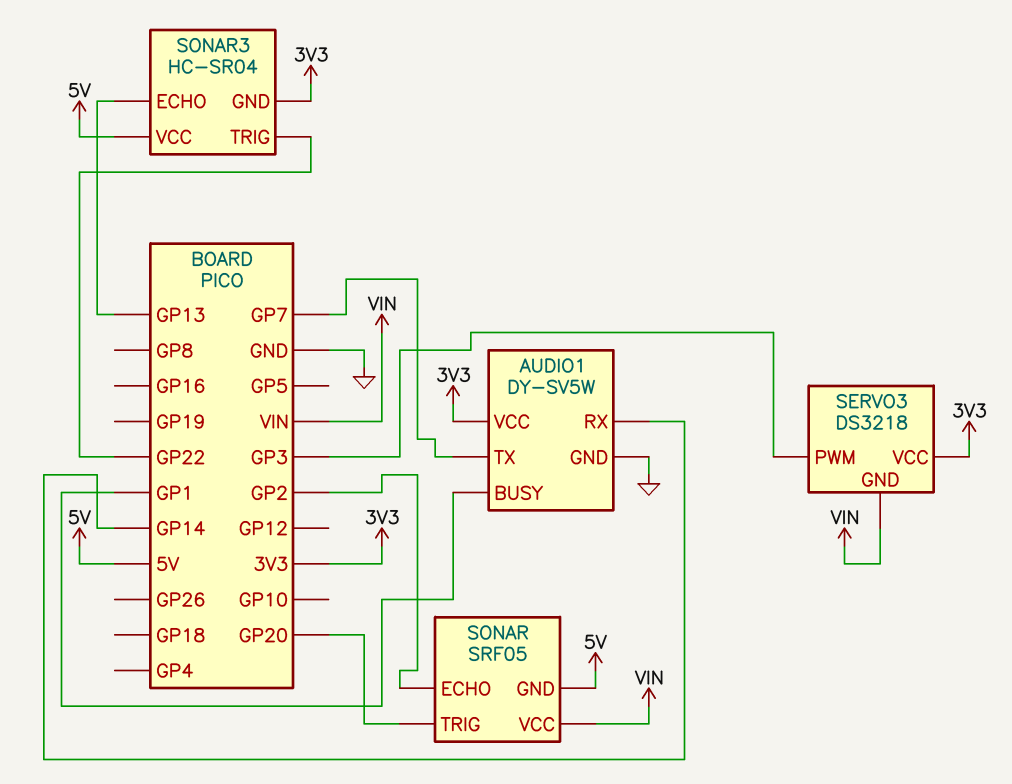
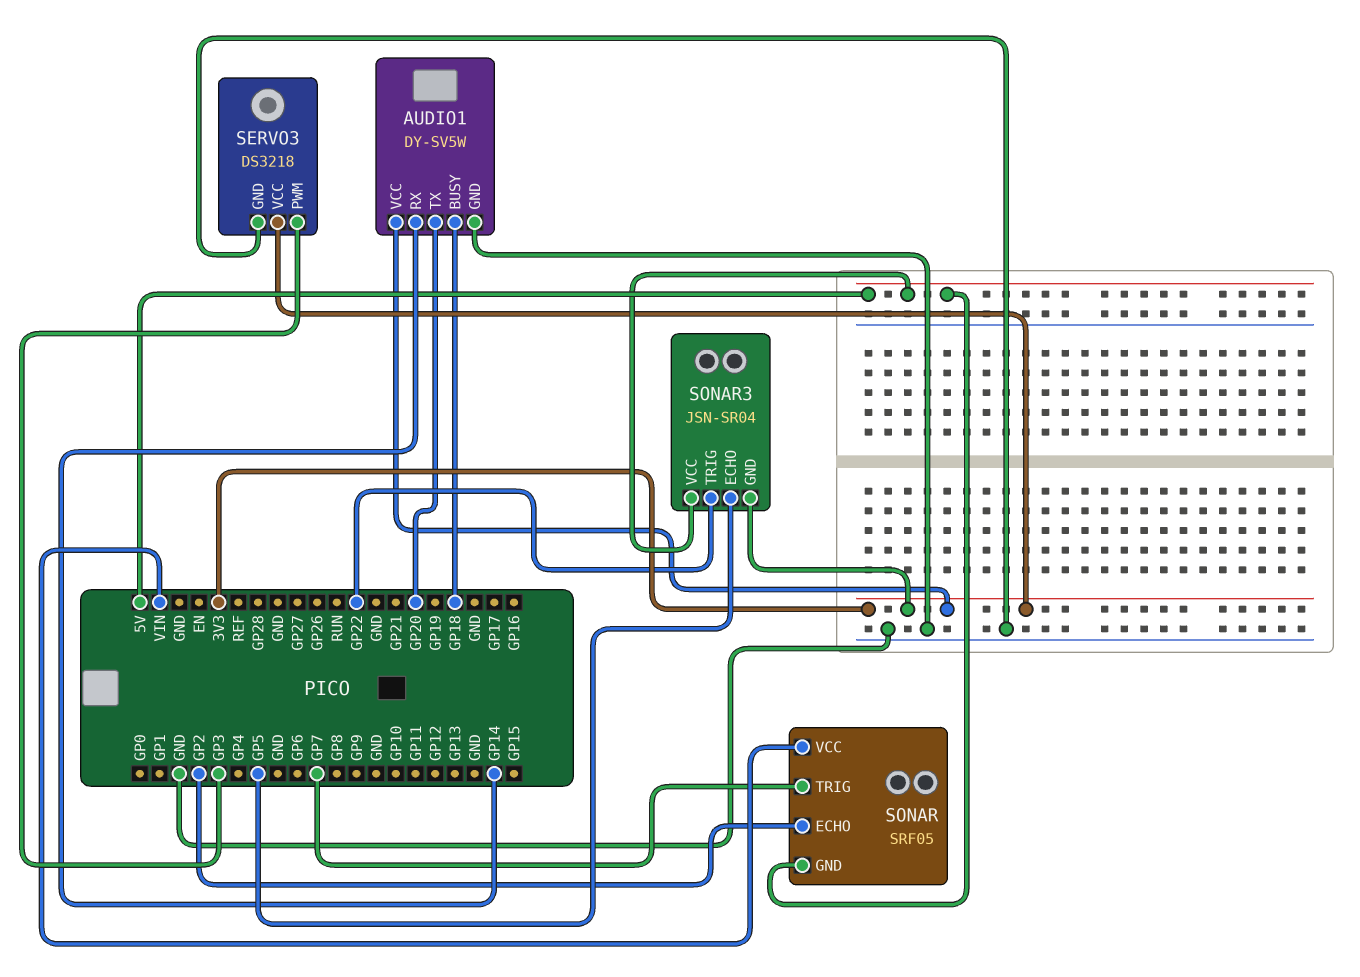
AUDIO1 pin BUSY: GP1 -> GP18
AUDIO1 pin TX: GP7 -> GP20
SERVO3 pin GND: VIN -> GND
SONAR pin TRIG: GP20 -> GP7
SONAR3: HC-SR04 -> JSN-SR04
SONAR3 pin ECHO: GP13 -> GP5

